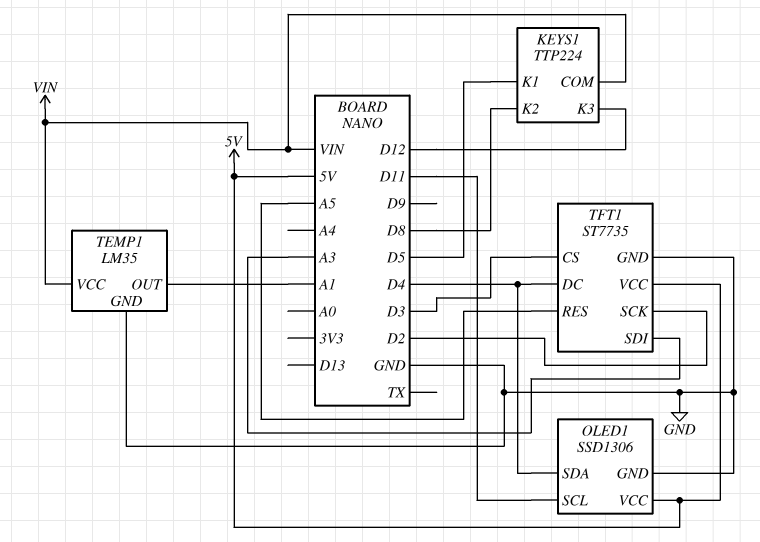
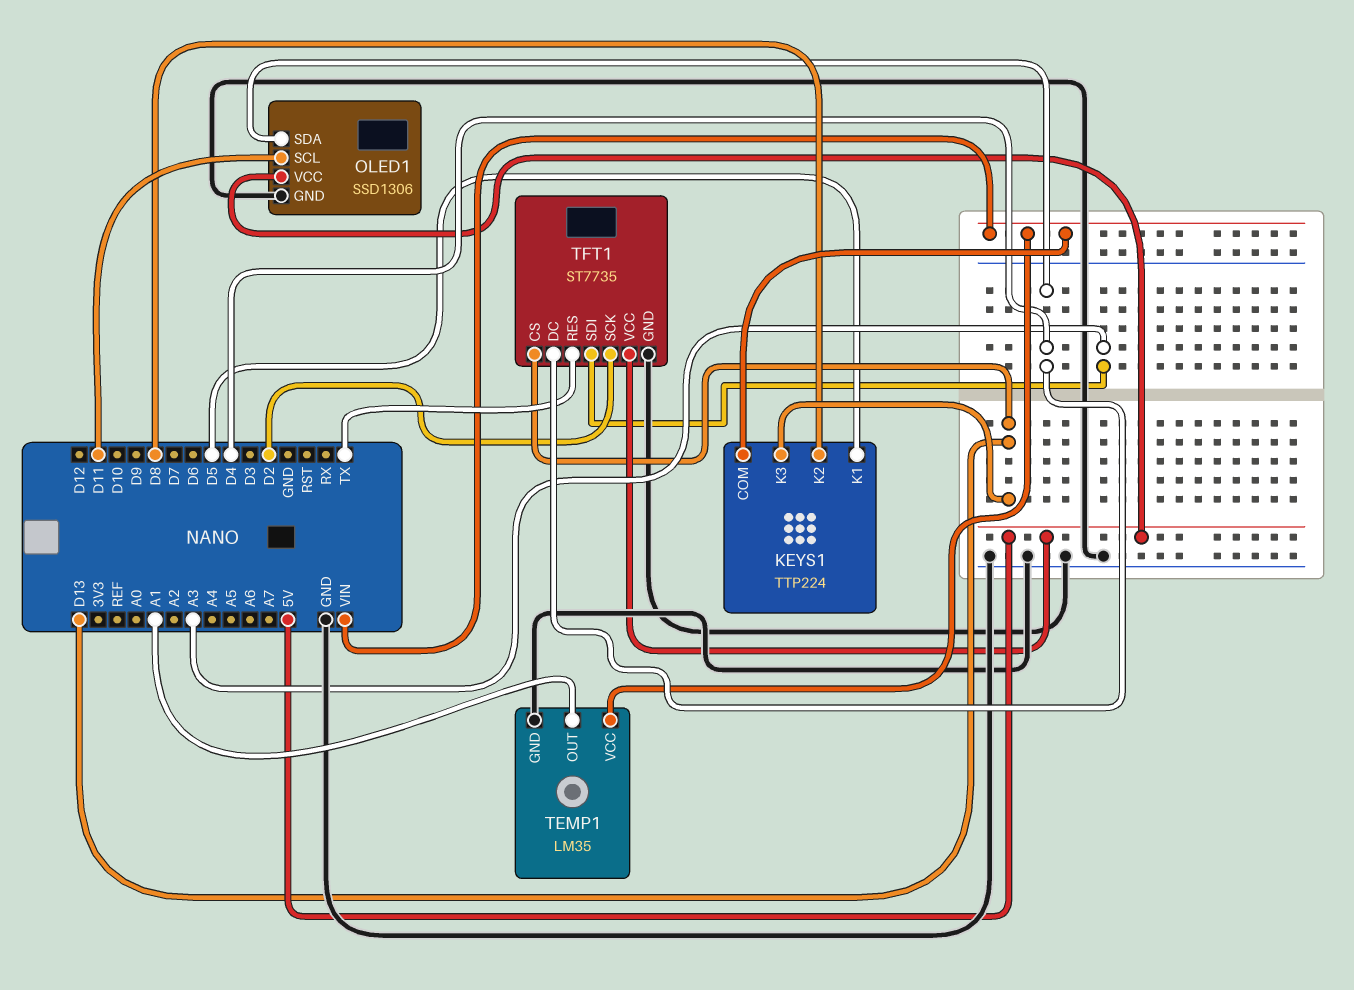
KEYS1 pin K3: D12 -> D13
TFT1 pin CS: D3 -> D13
TFT1 pin RES: A5 -> TX

